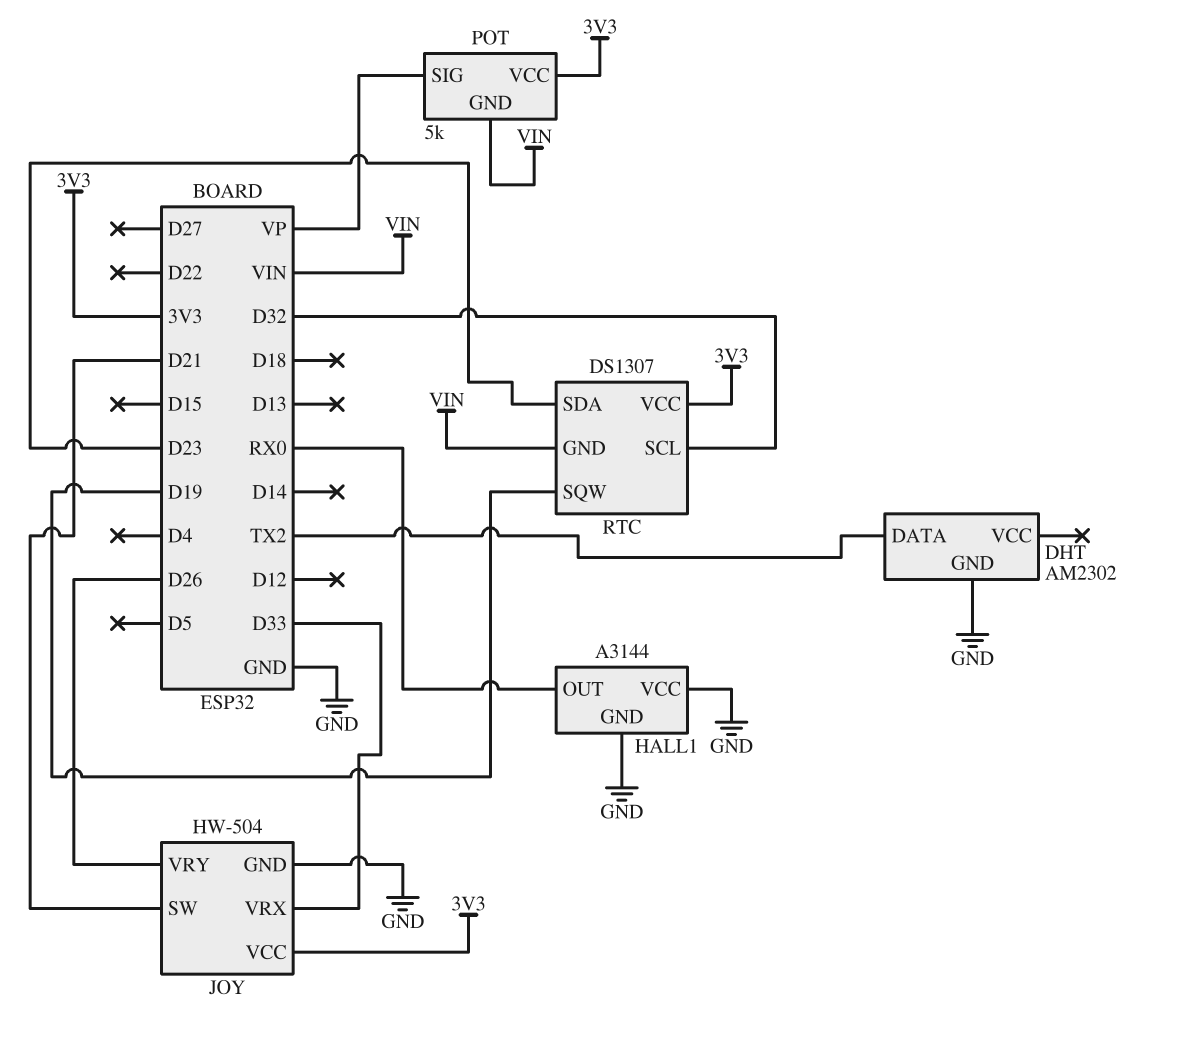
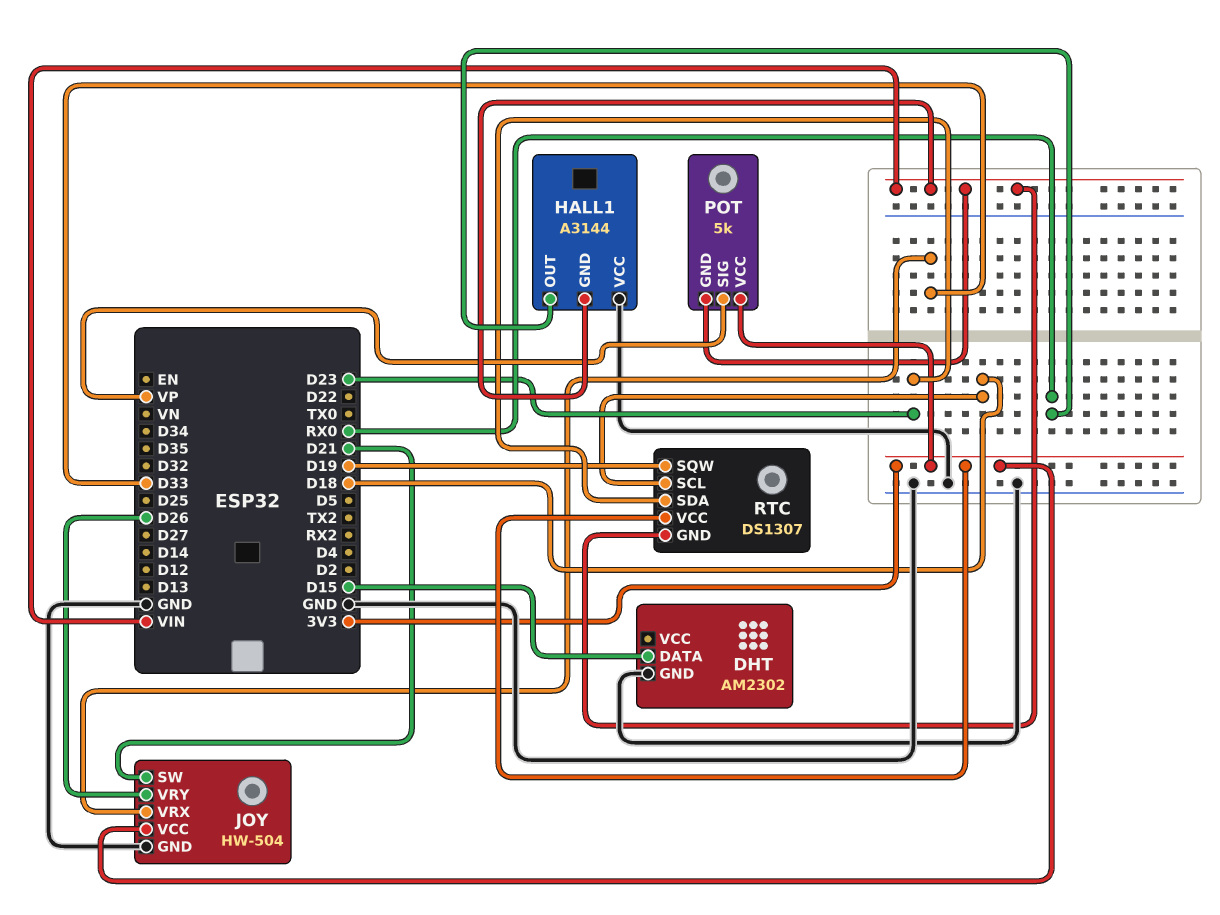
DHT pin DATA: TX2 -> D15
HALL1 pin GND: GND -> VIN
RTC pin SCL: D32 -> D18

